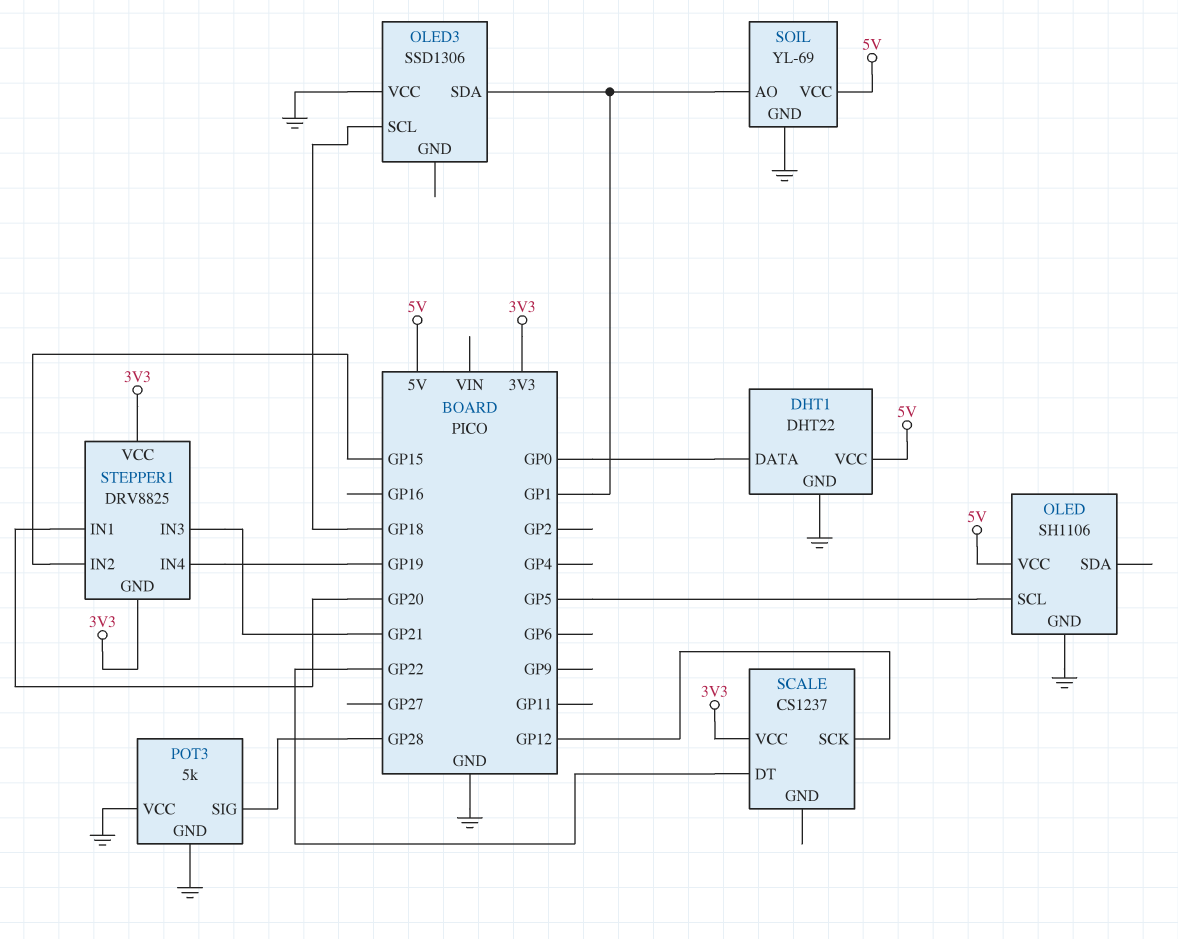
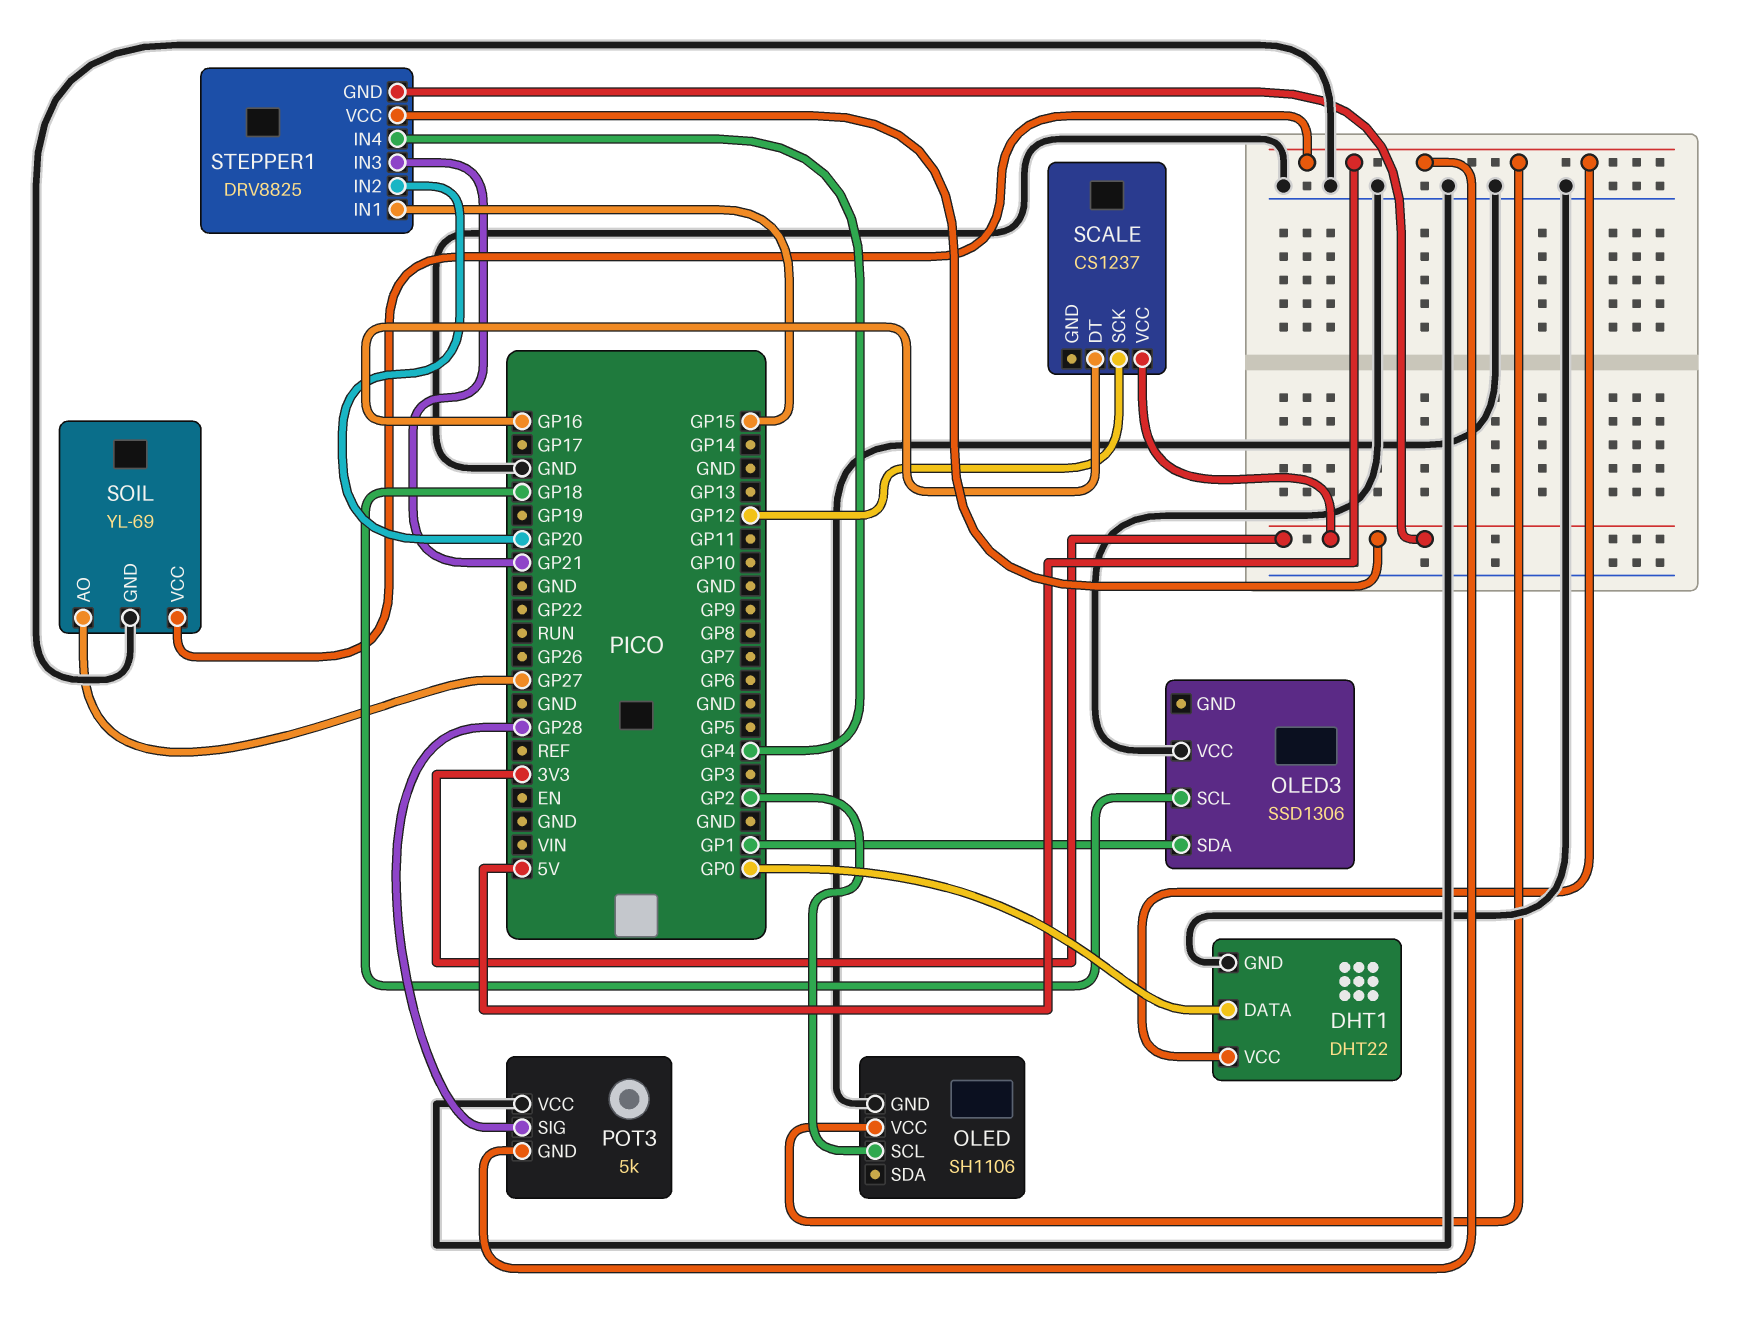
OLED pin SCL: GP5 -> GP2
POT3 pin GND: GND -> 5V
SCALE pin DT: GP22 -> GP16
SOIL pin AO: GP1 -> GP27
STEPPER1 pin IN1: GP20 -> GP15
STEPPER1 pin IN2: GP15 -> GP20
STEPPER1 pin IN4: GP19 -> GP4

